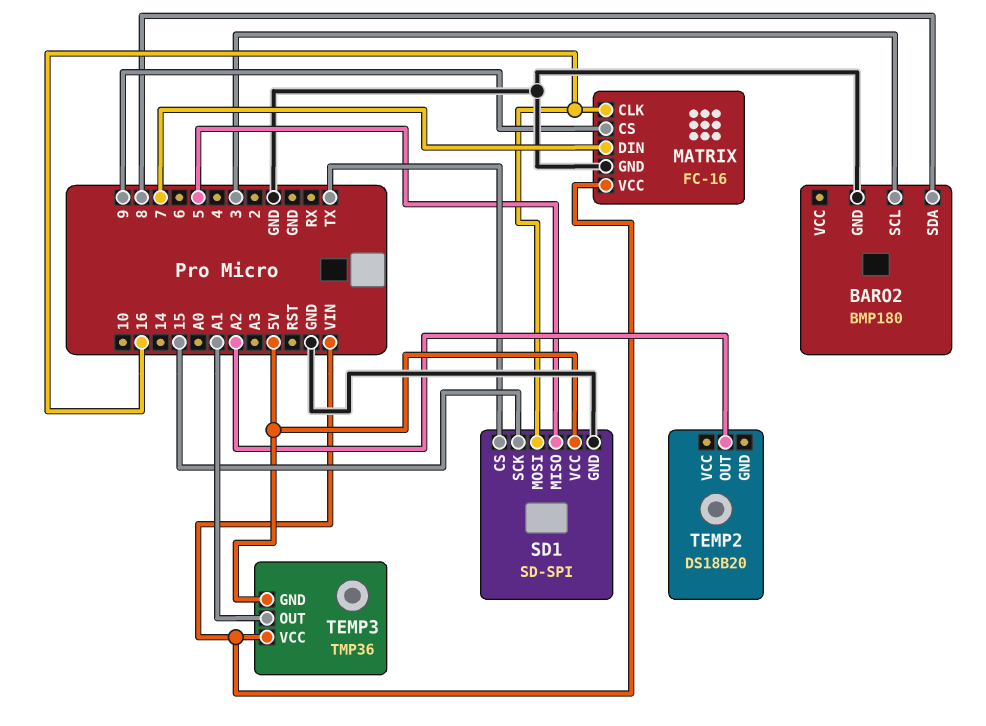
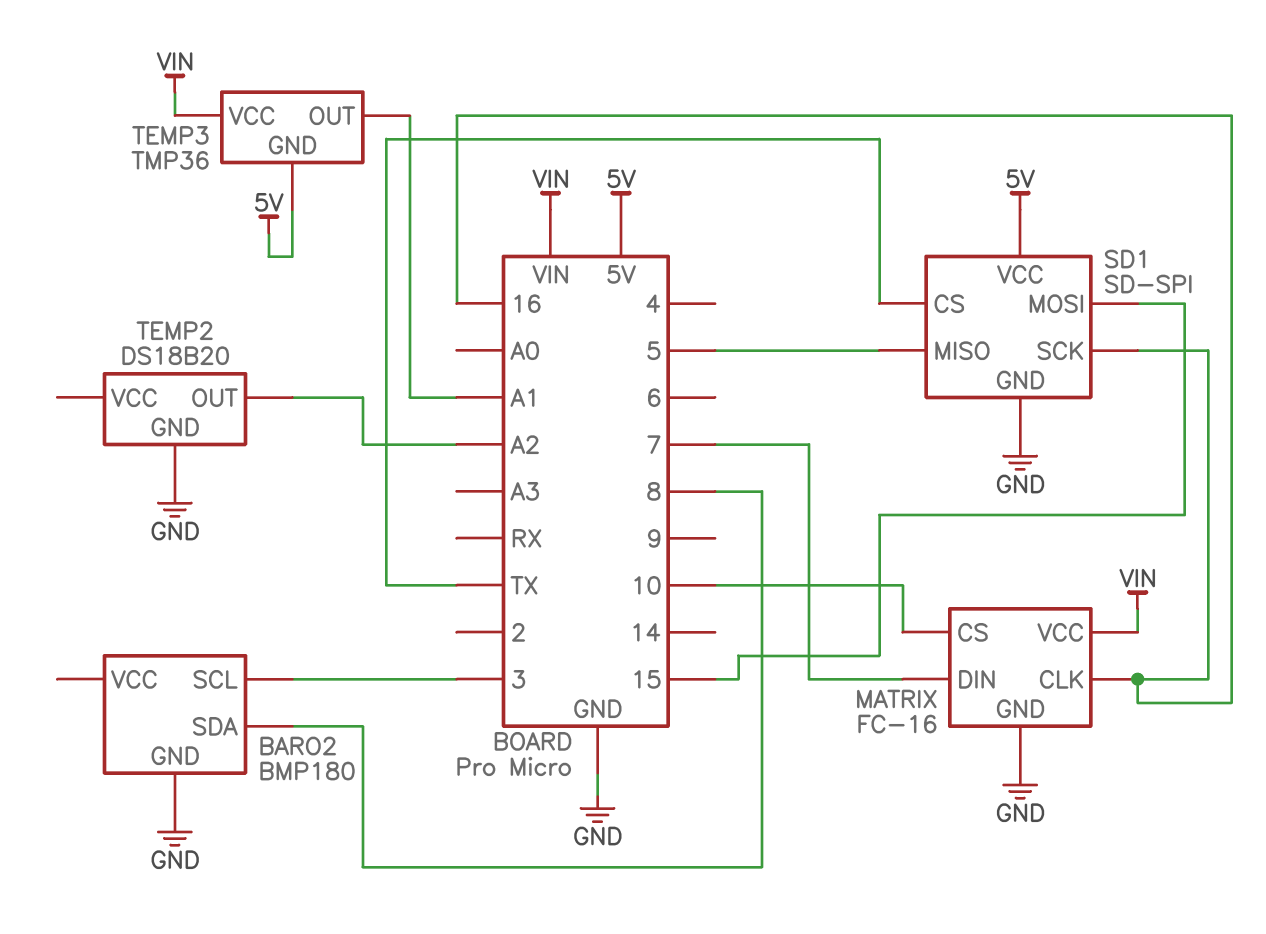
MATRIX pin CS: 9 -> 10
SD1 pin MOSI: 16 -> 15
SD1 pin SCK: 15 -> 16
TEMP2 pin GND: none -> GND

